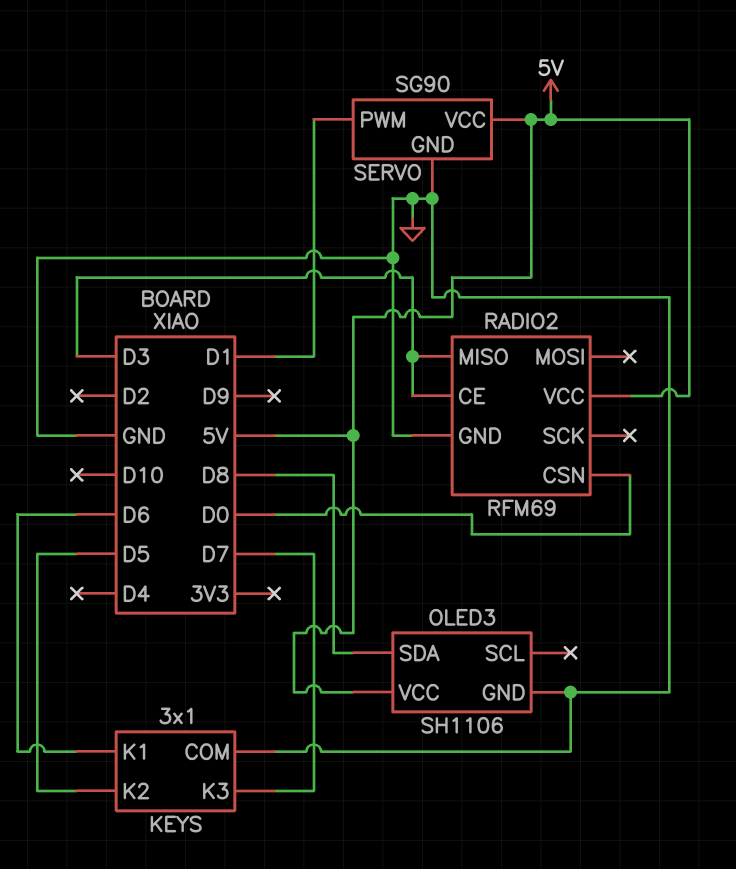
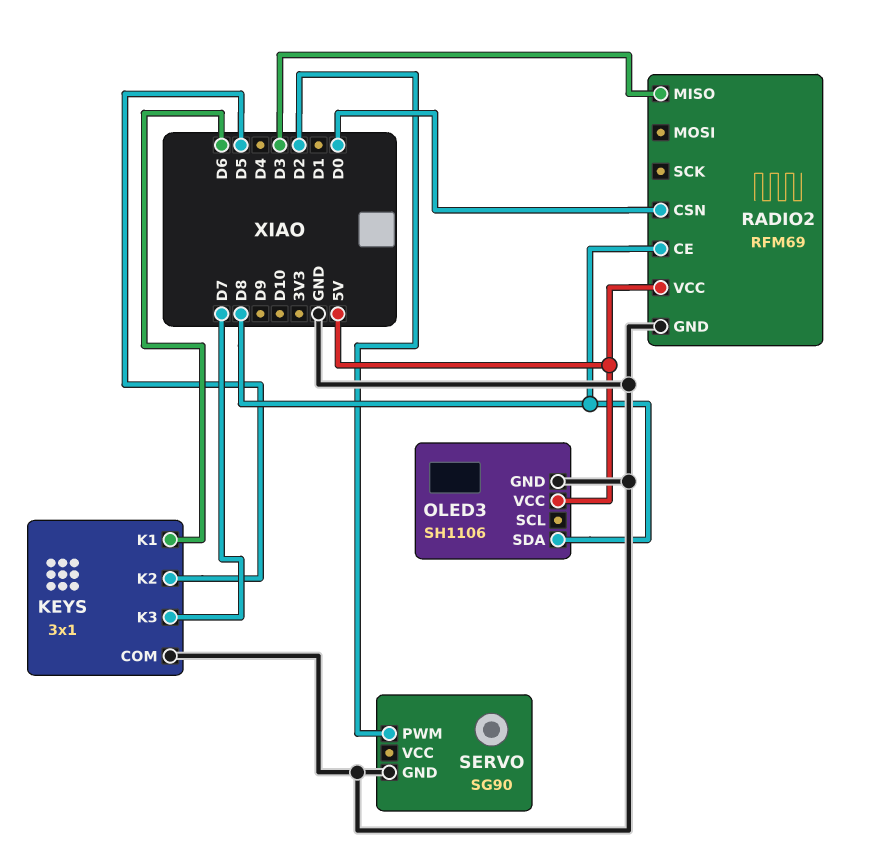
RADIO2 pin CE: D3 -> D8
SERVO pin PWM: D1 -> D2
SERVO pin VCC: 5V -> none

